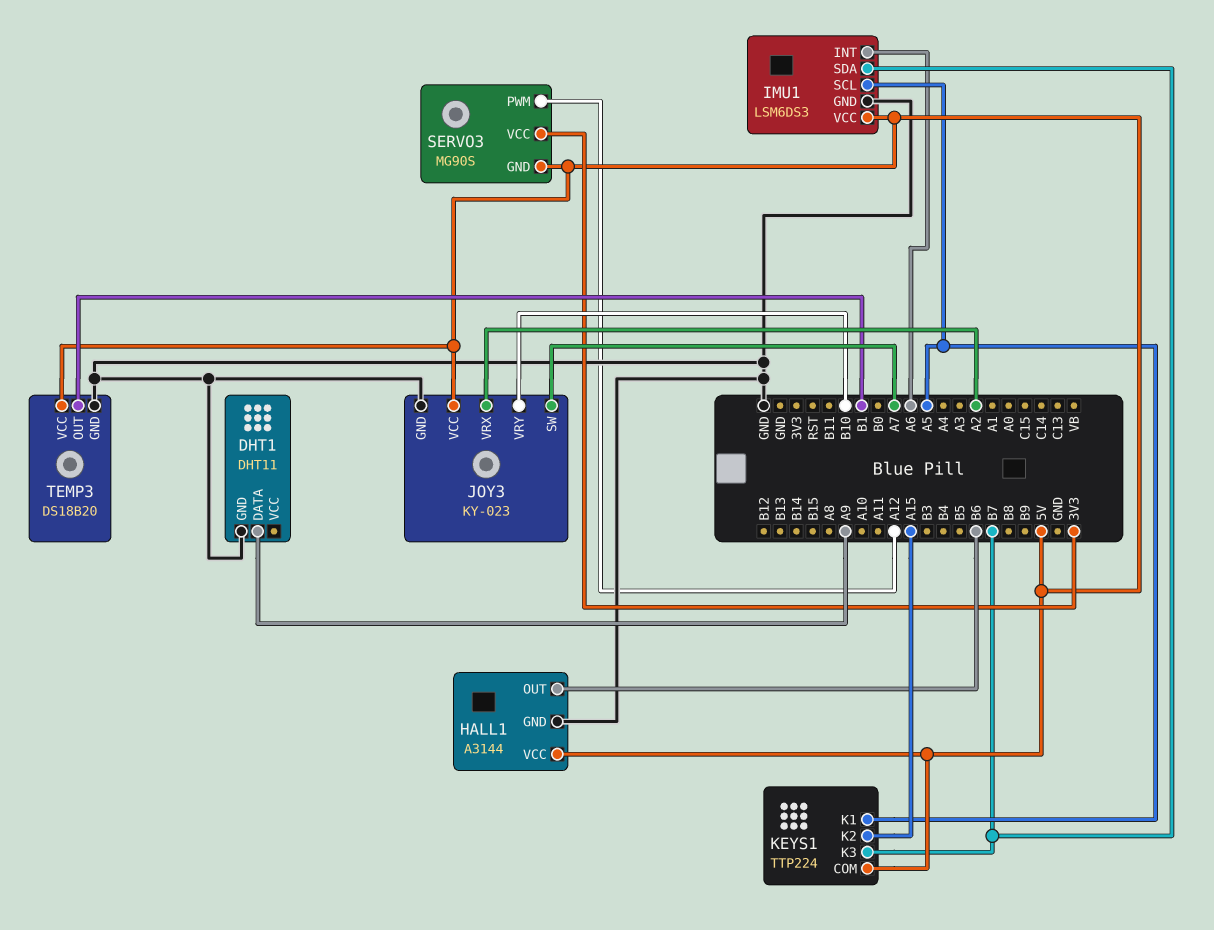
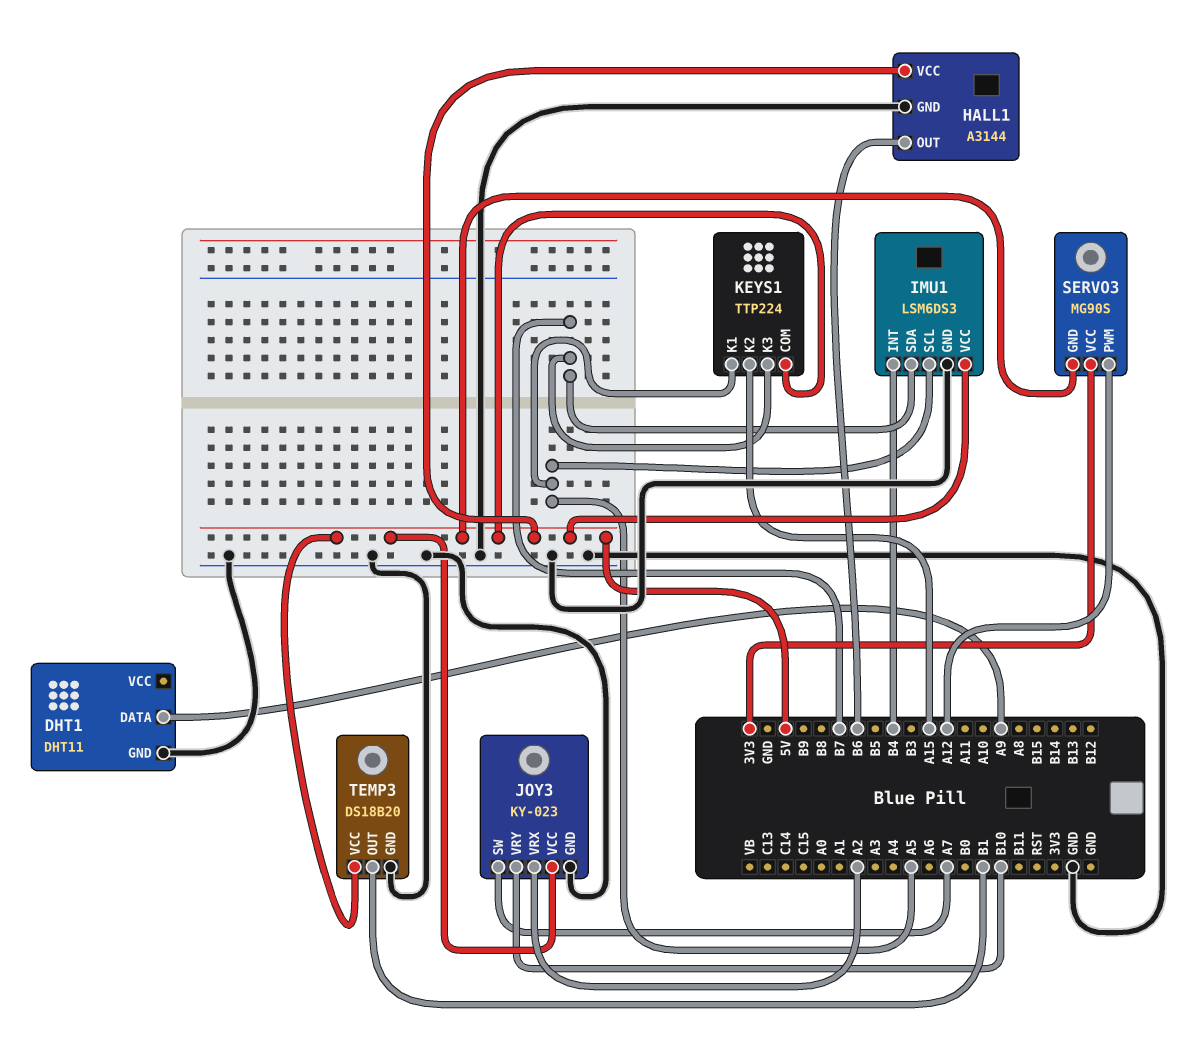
IMU1 pin INT: A6 -> B4

